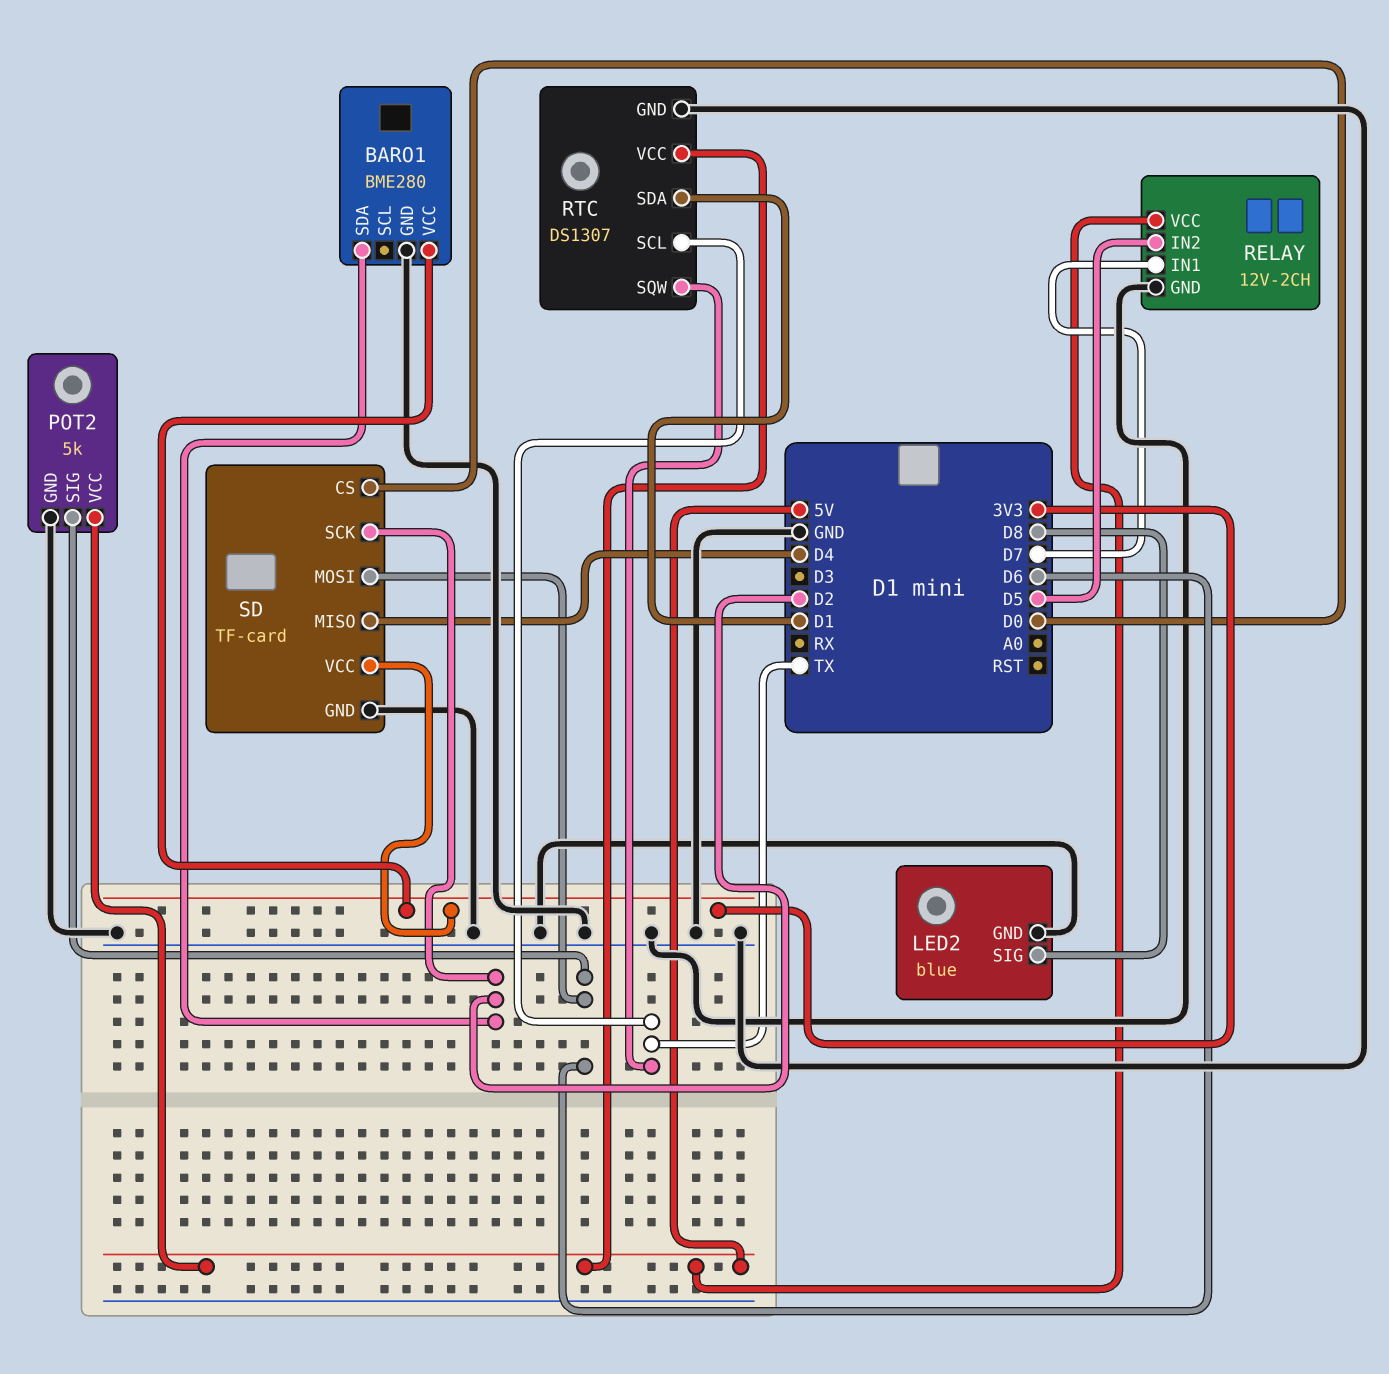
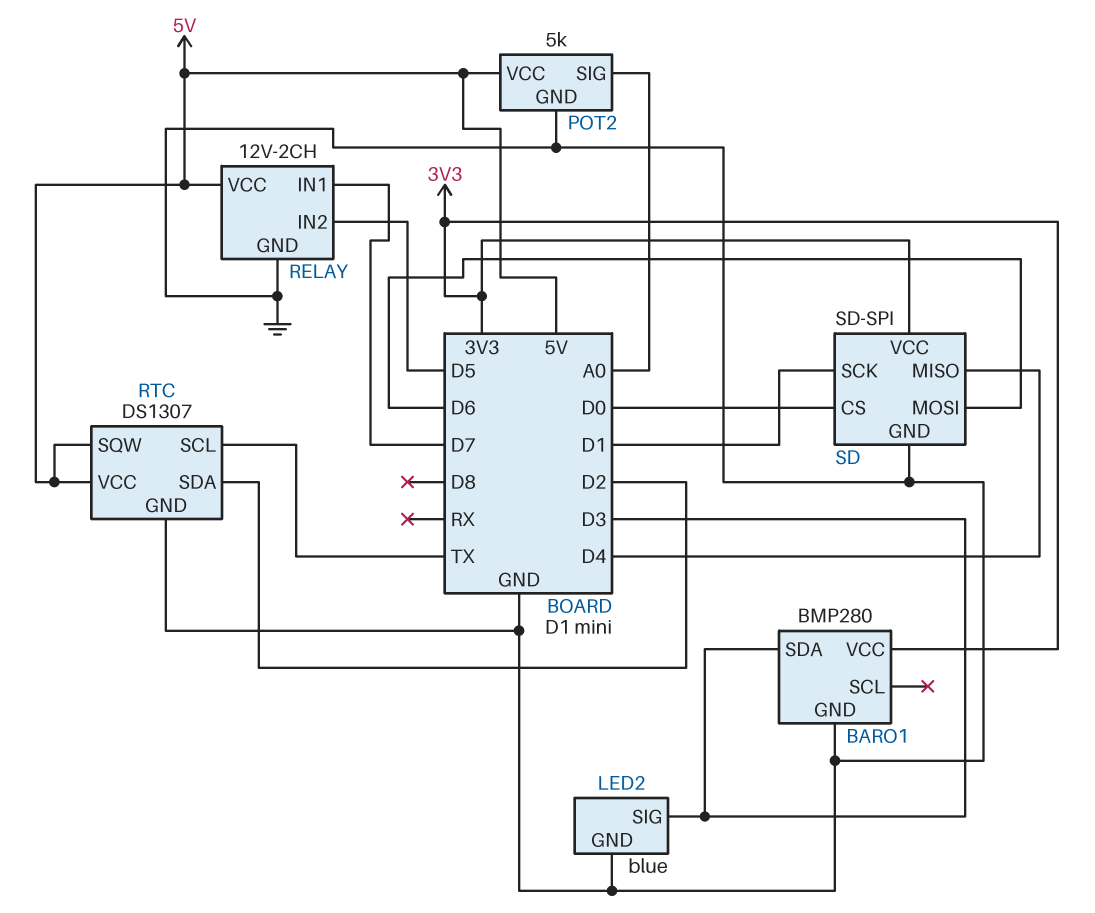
BARO1: BME280 -> BMP280
BARO1 pin SDA: D2 -> D3
LED2 pin SIG: D8 -> D3
POT2 pin SIG: D6 -> A0
RTC pin SDA: D1 -> D2
RTC pin SQW: TX -> 5V
SD: TF-card -> SD-SPI
SD pin SCK: D2 -> D1

